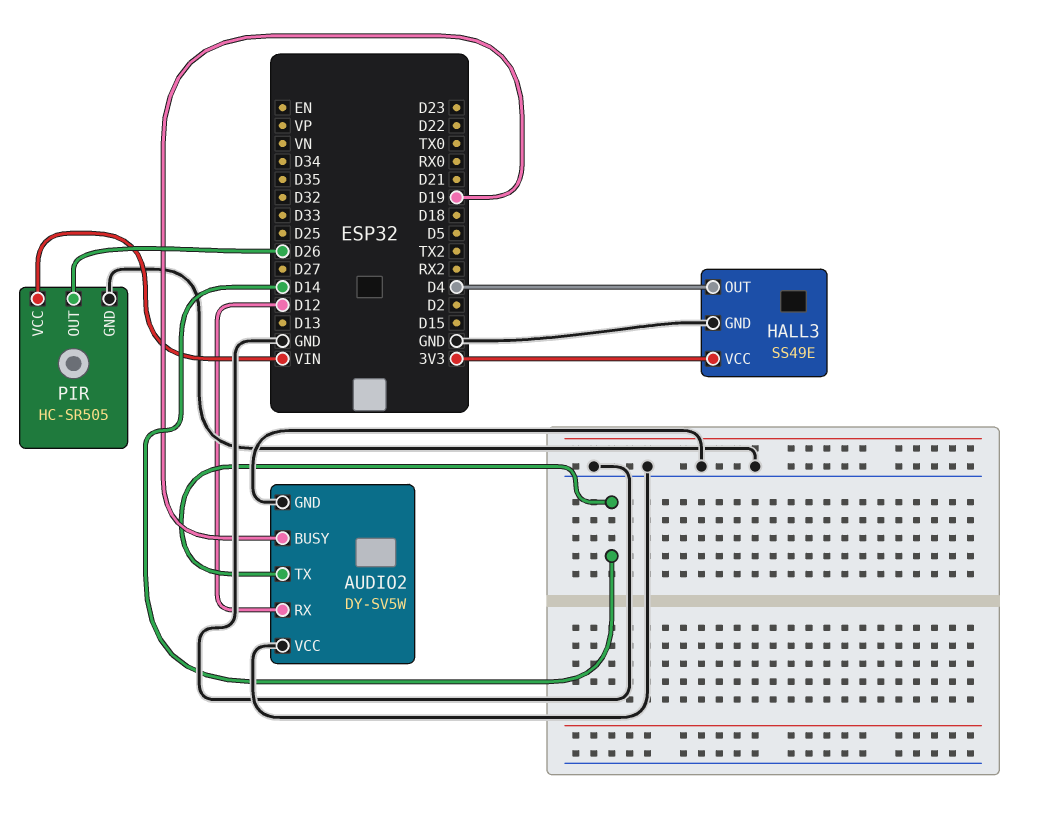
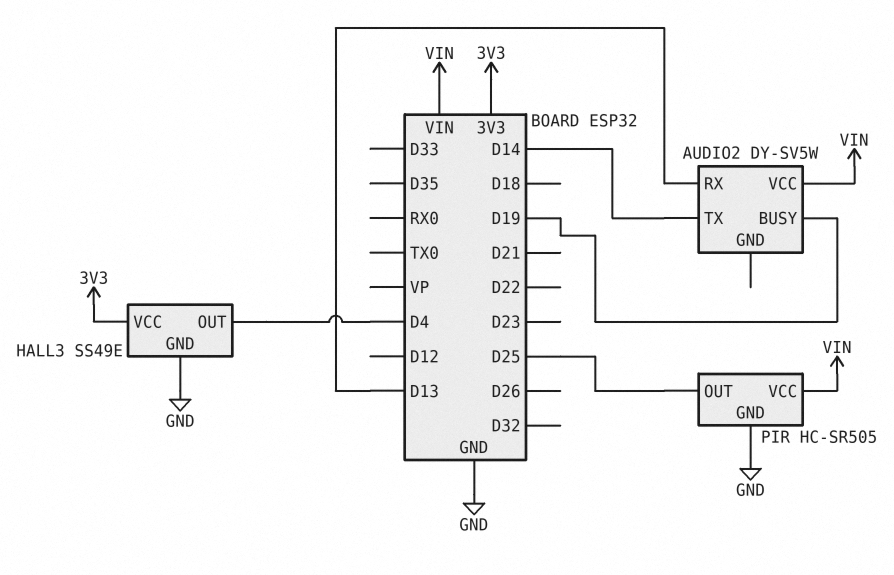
AUDIO2 pin GND: GND -> none
AUDIO2 pin RX: D12 -> D13
AUDIO2 pin VCC: GND -> VIN
PIR pin OUT: D26 -> D25

